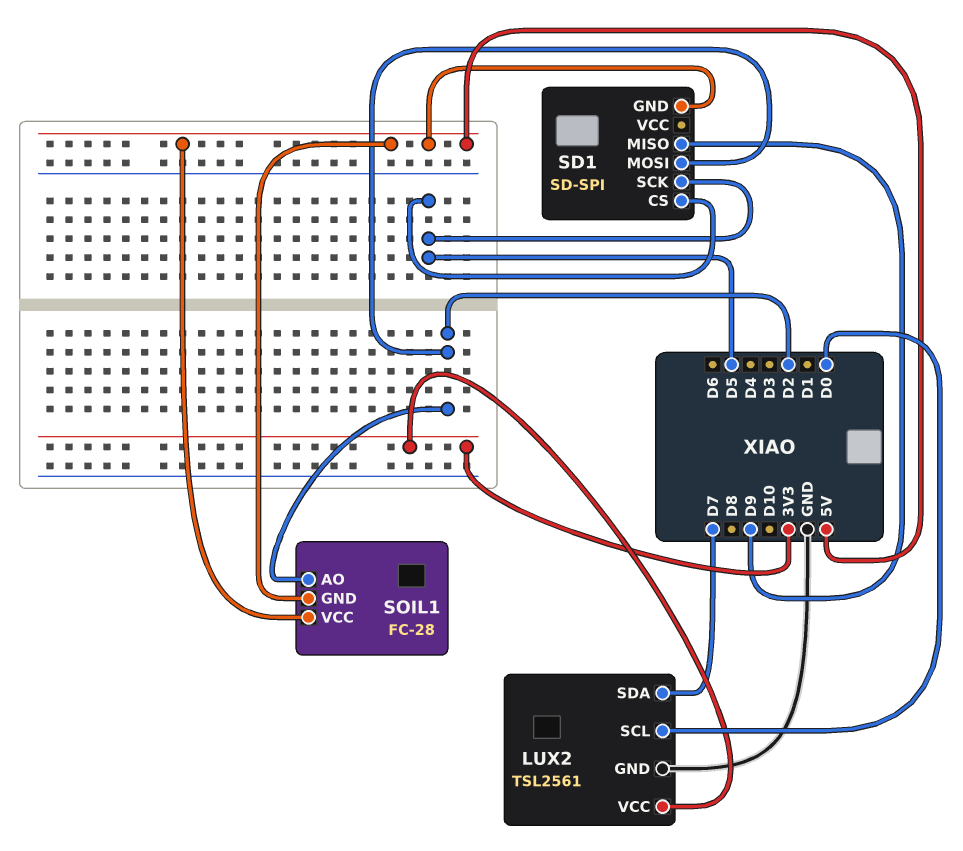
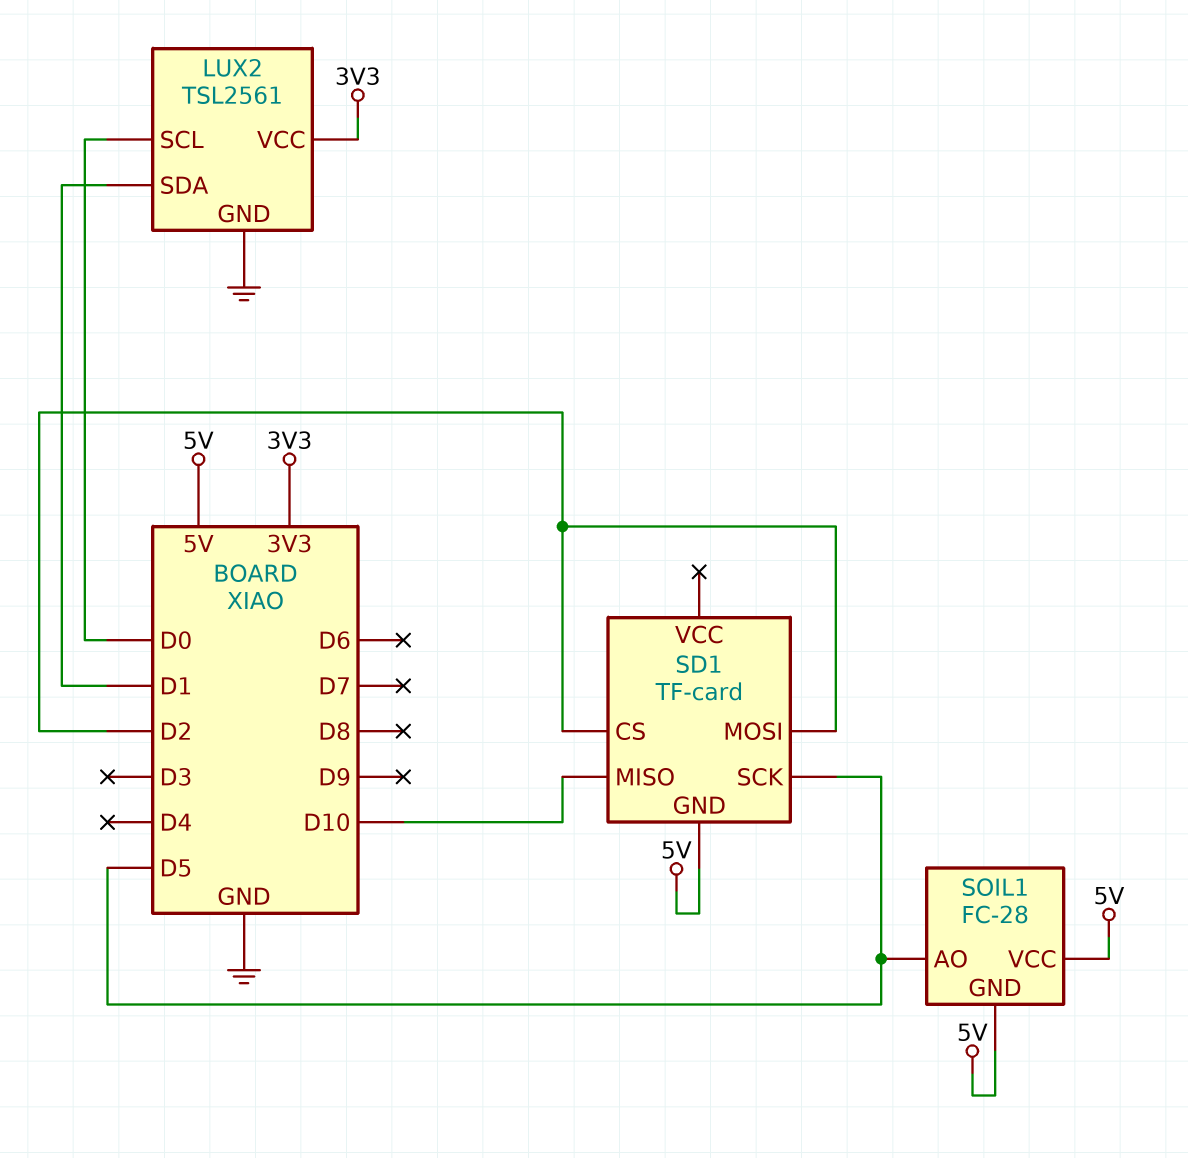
LUX2 pin SDA: D7 -> D1
SD1: SD-SPI -> TF-card
SD1 pin CS: D5 -> D2
SD1 pin MISO: D9 -> D10
SOIL1 pin AO: D2 -> D5

